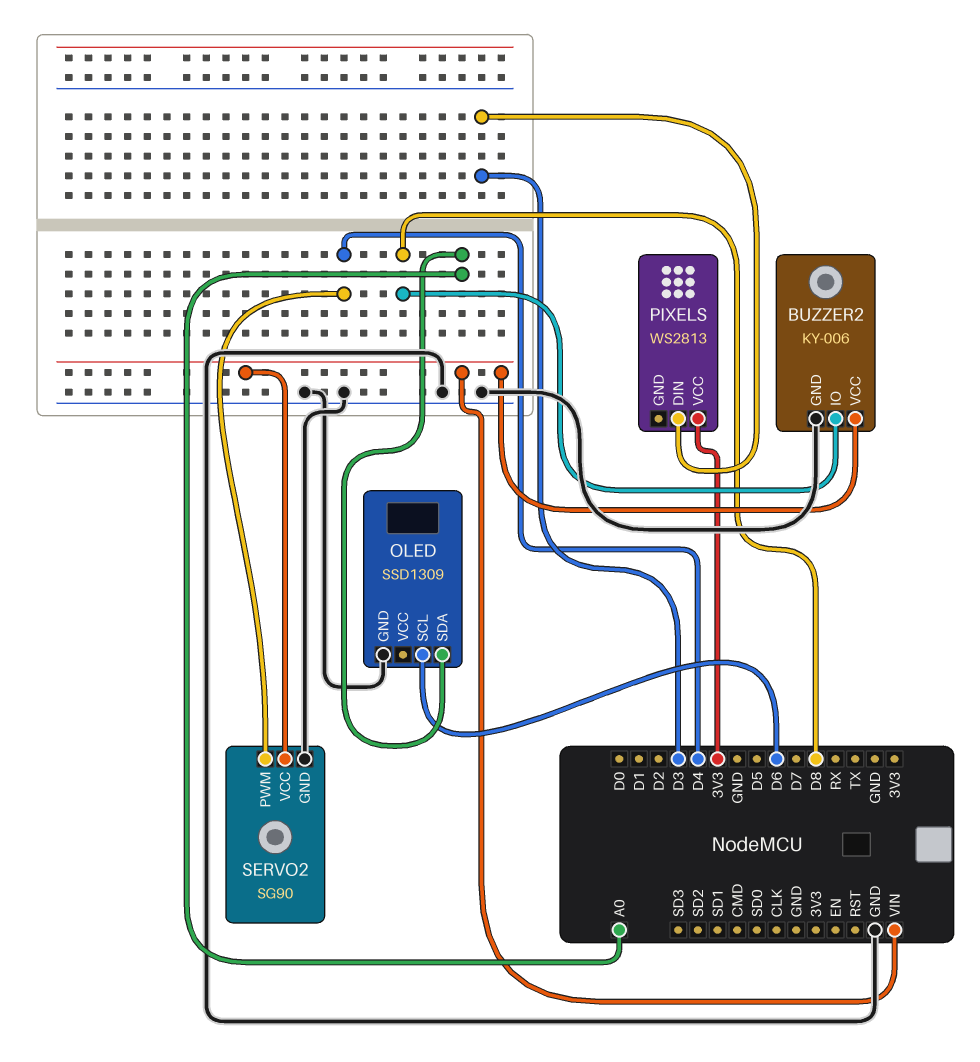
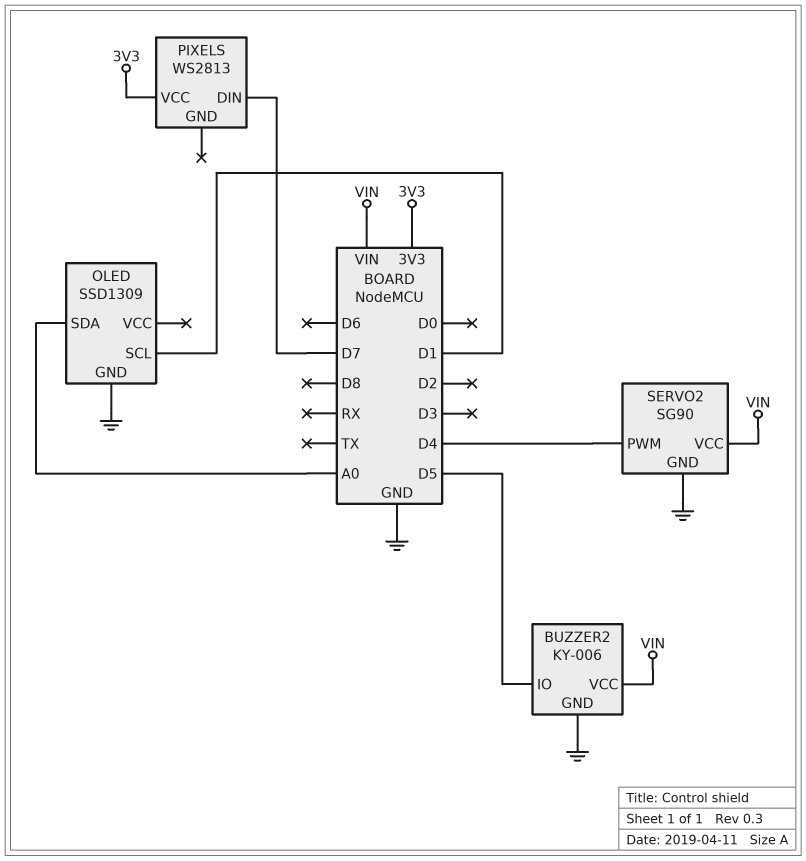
BUZZER2 pin IO: D8 -> D5
OLED pin SCL: D6 -> D1
PIXELS pin DIN: D3 -> D7

